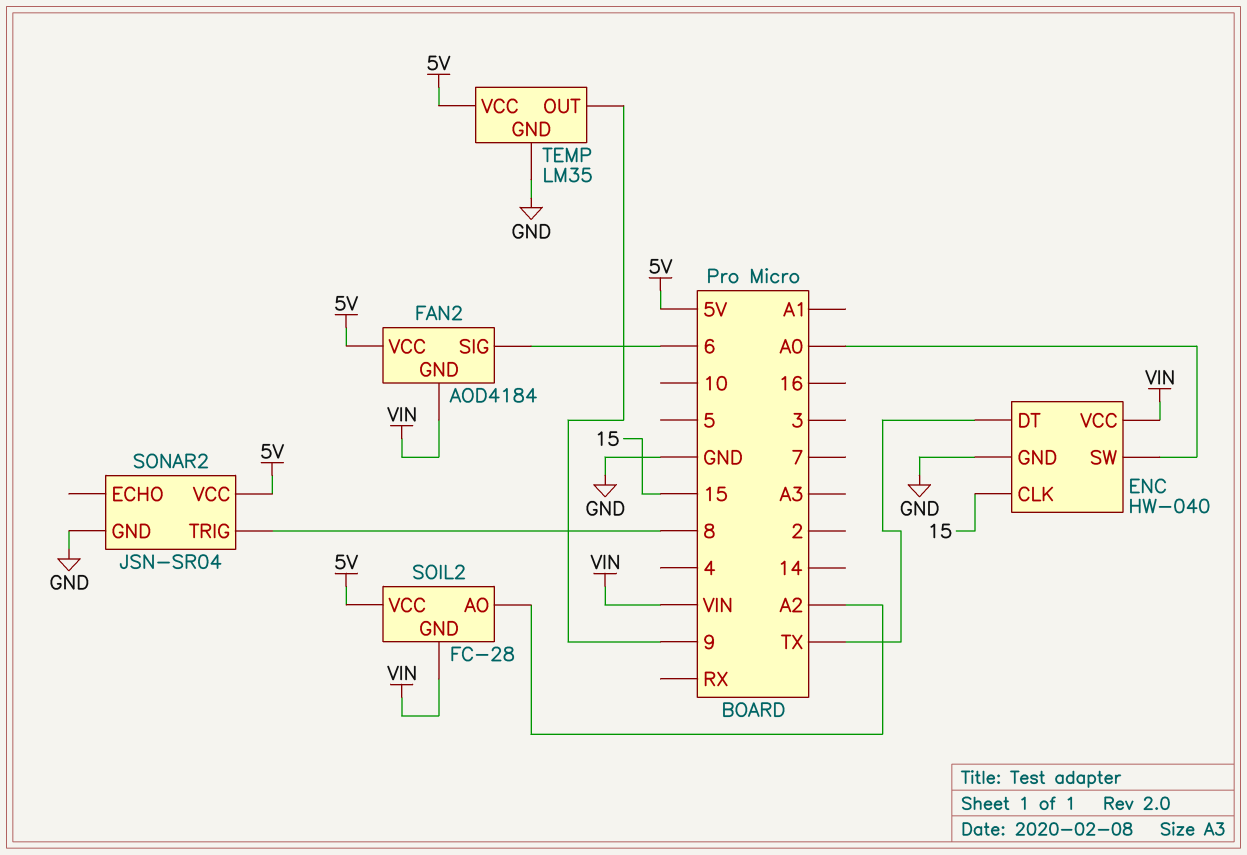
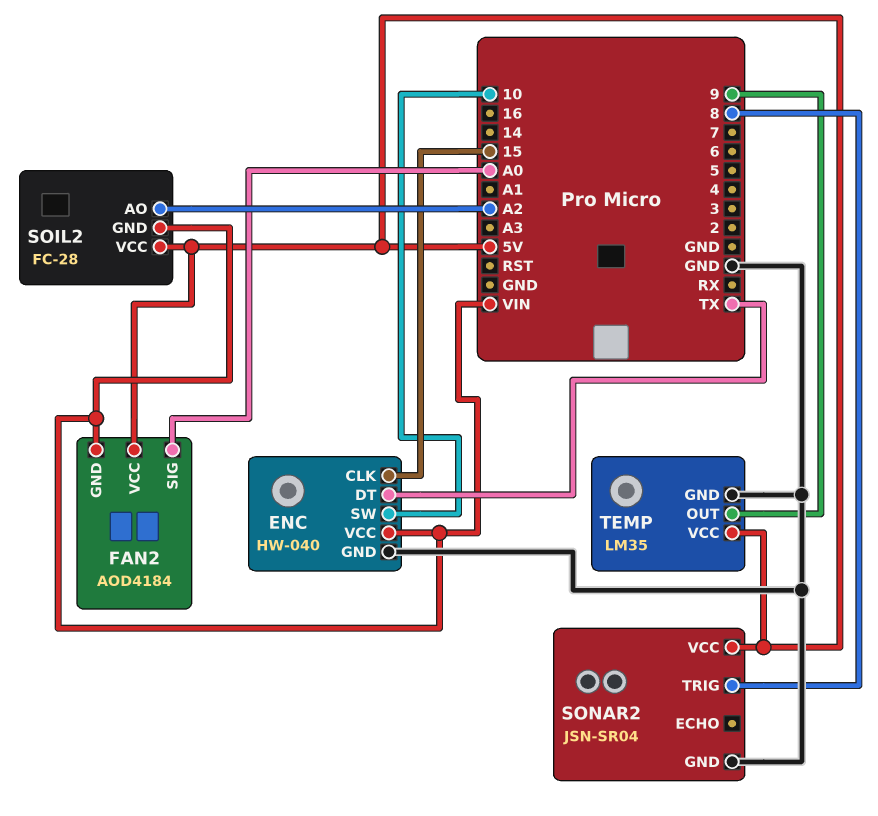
ENC pin SW: A0 -> 10
FAN2 pin SIG: 6 -> A0

